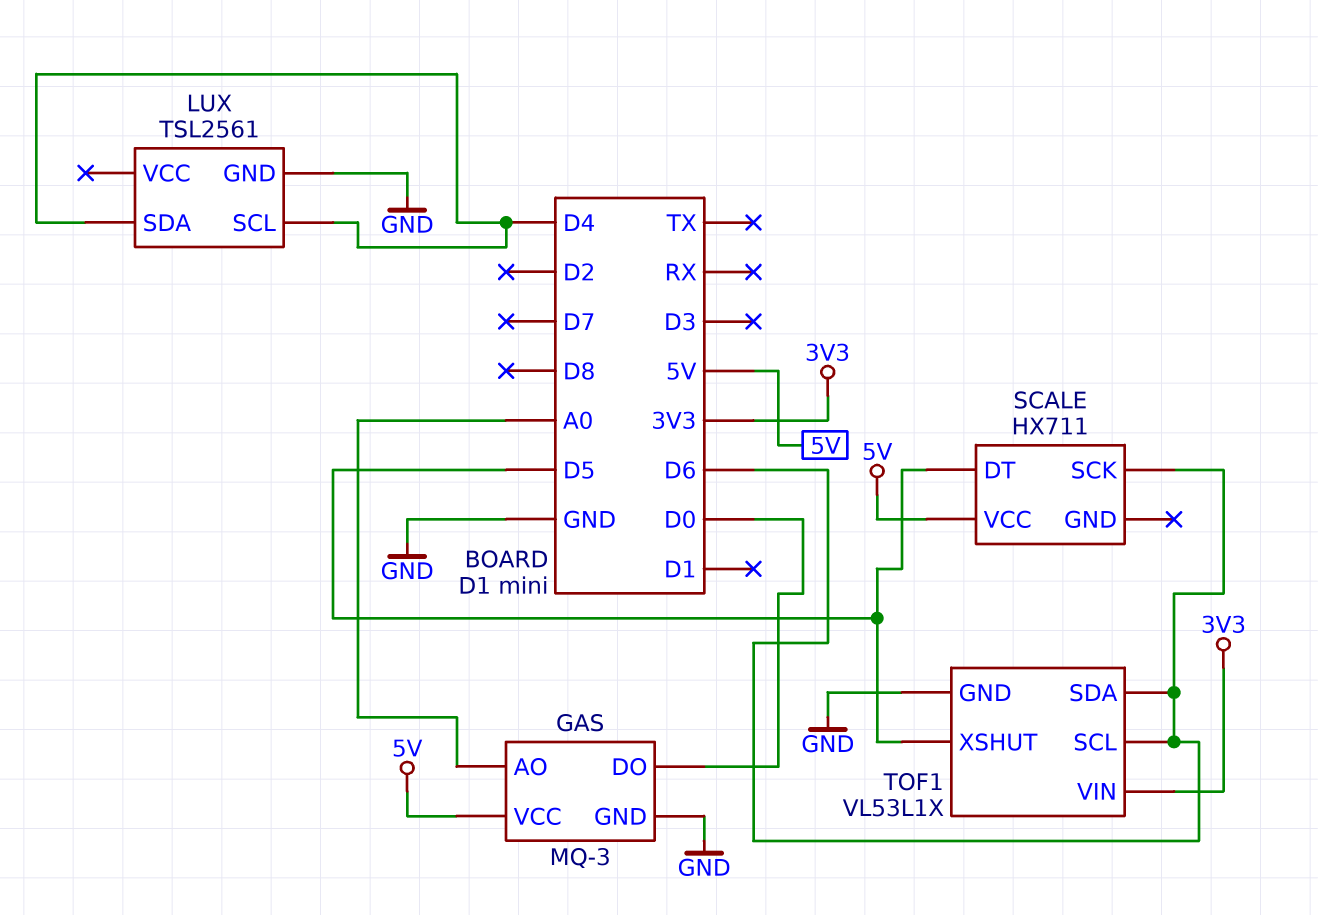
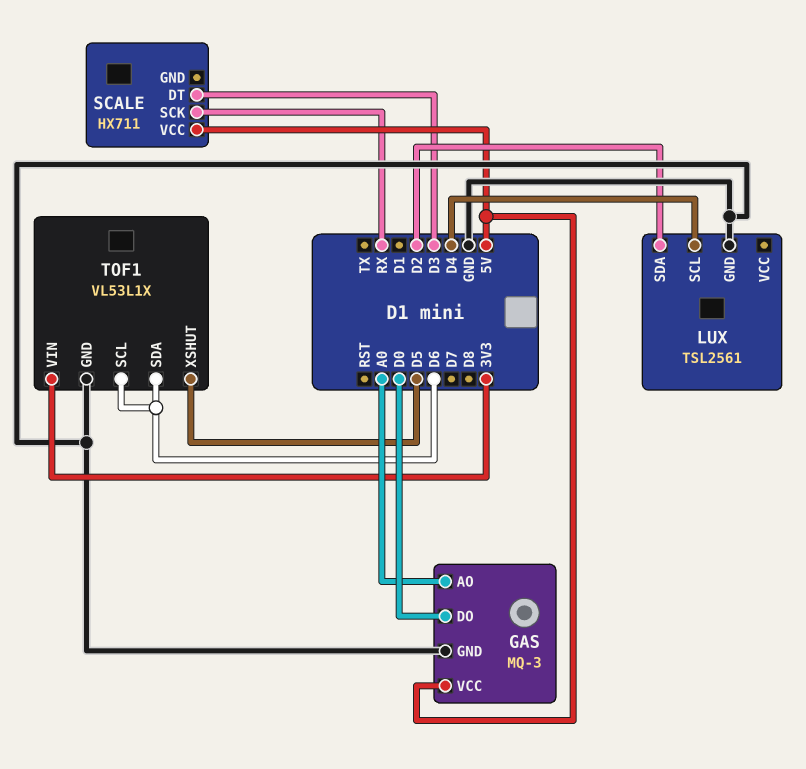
LUX pin SDA: D4 -> D2
SCALE pin DT: D5 -> D3
SCALE pin SCK: D6 -> RX

